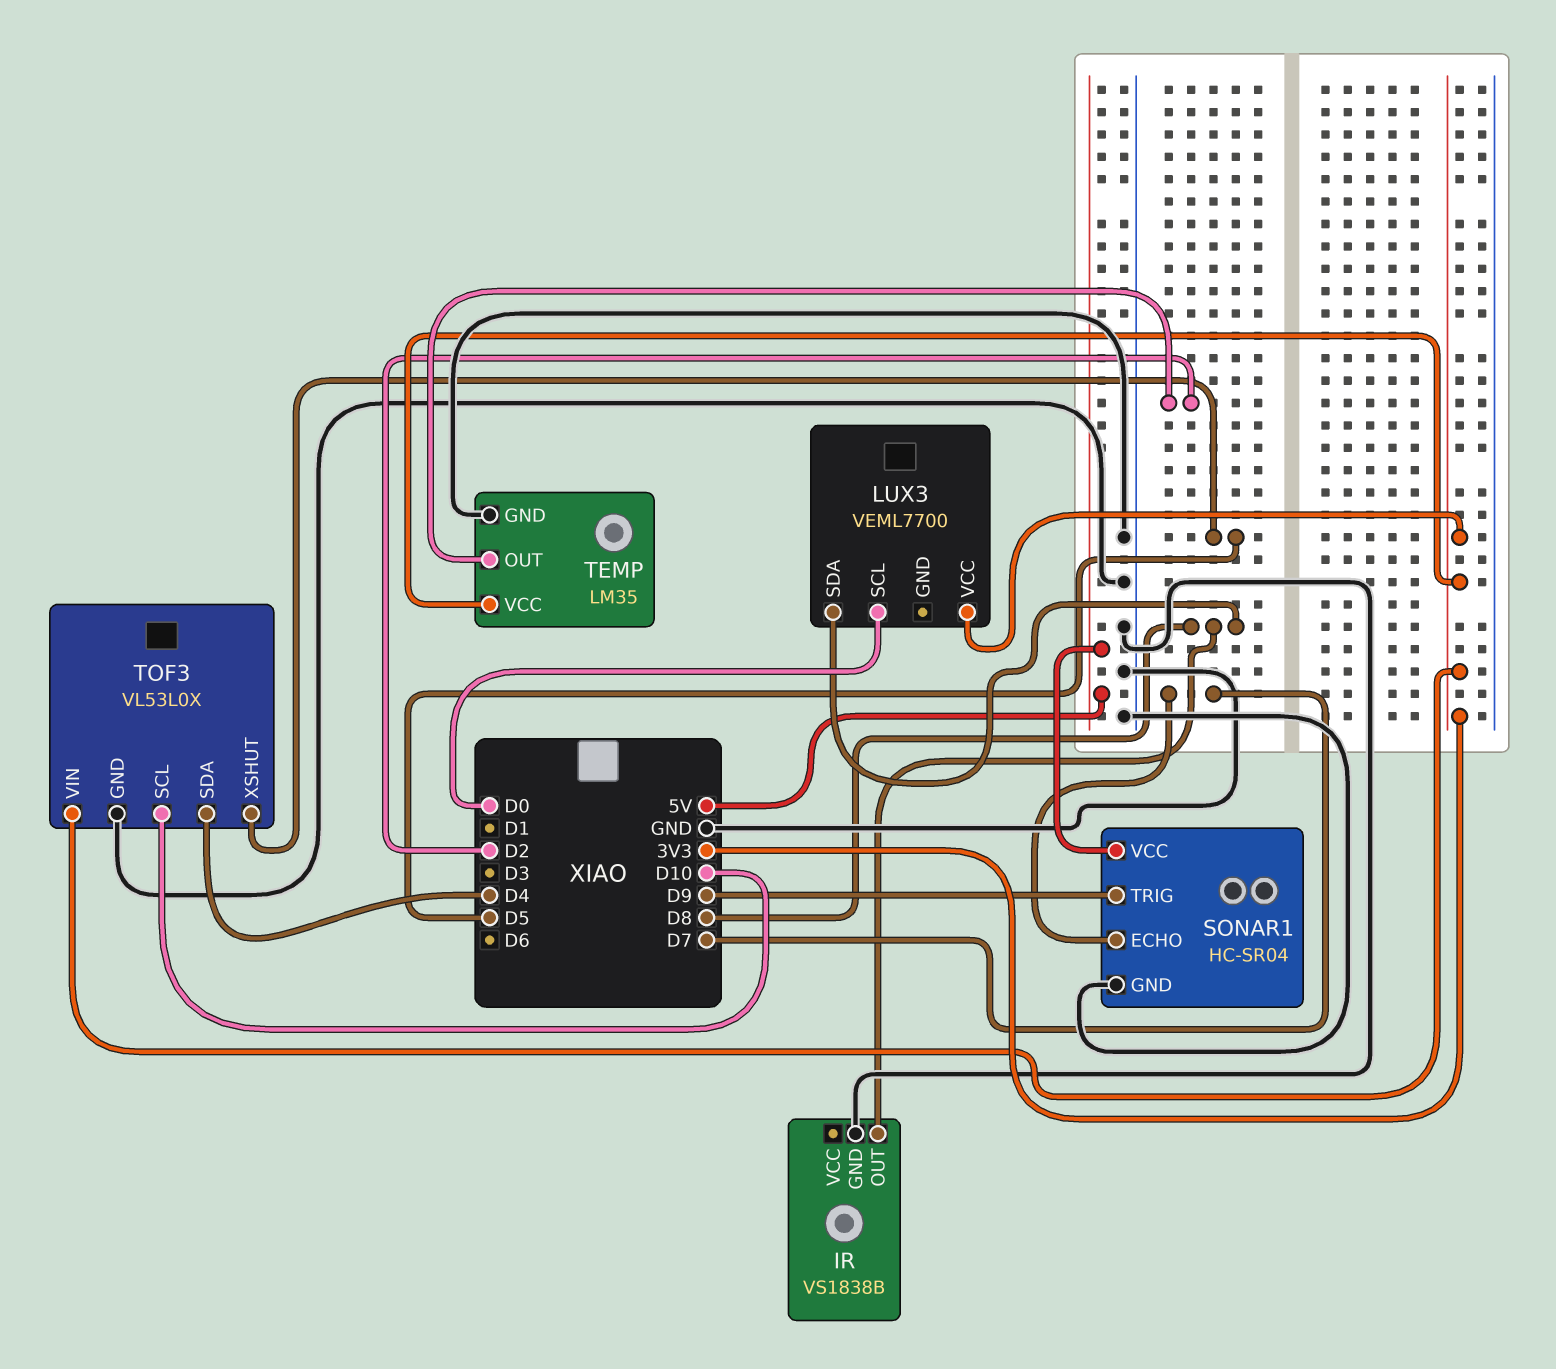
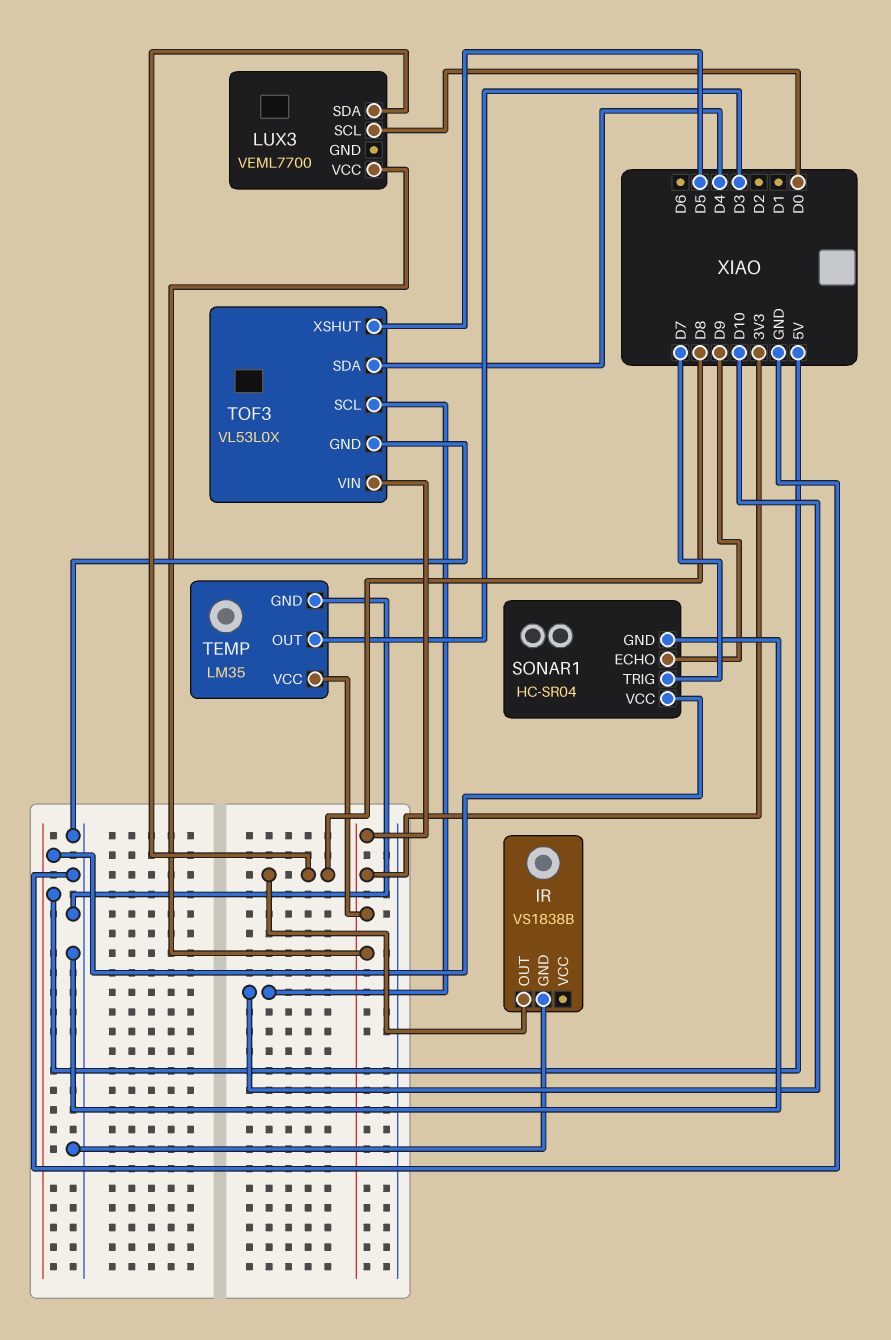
SONAR1 pin ECHO: D7 -> D9
SONAR1 pin TRIG: D9 -> D7
TEMP pin OUT: D2 -> D3

